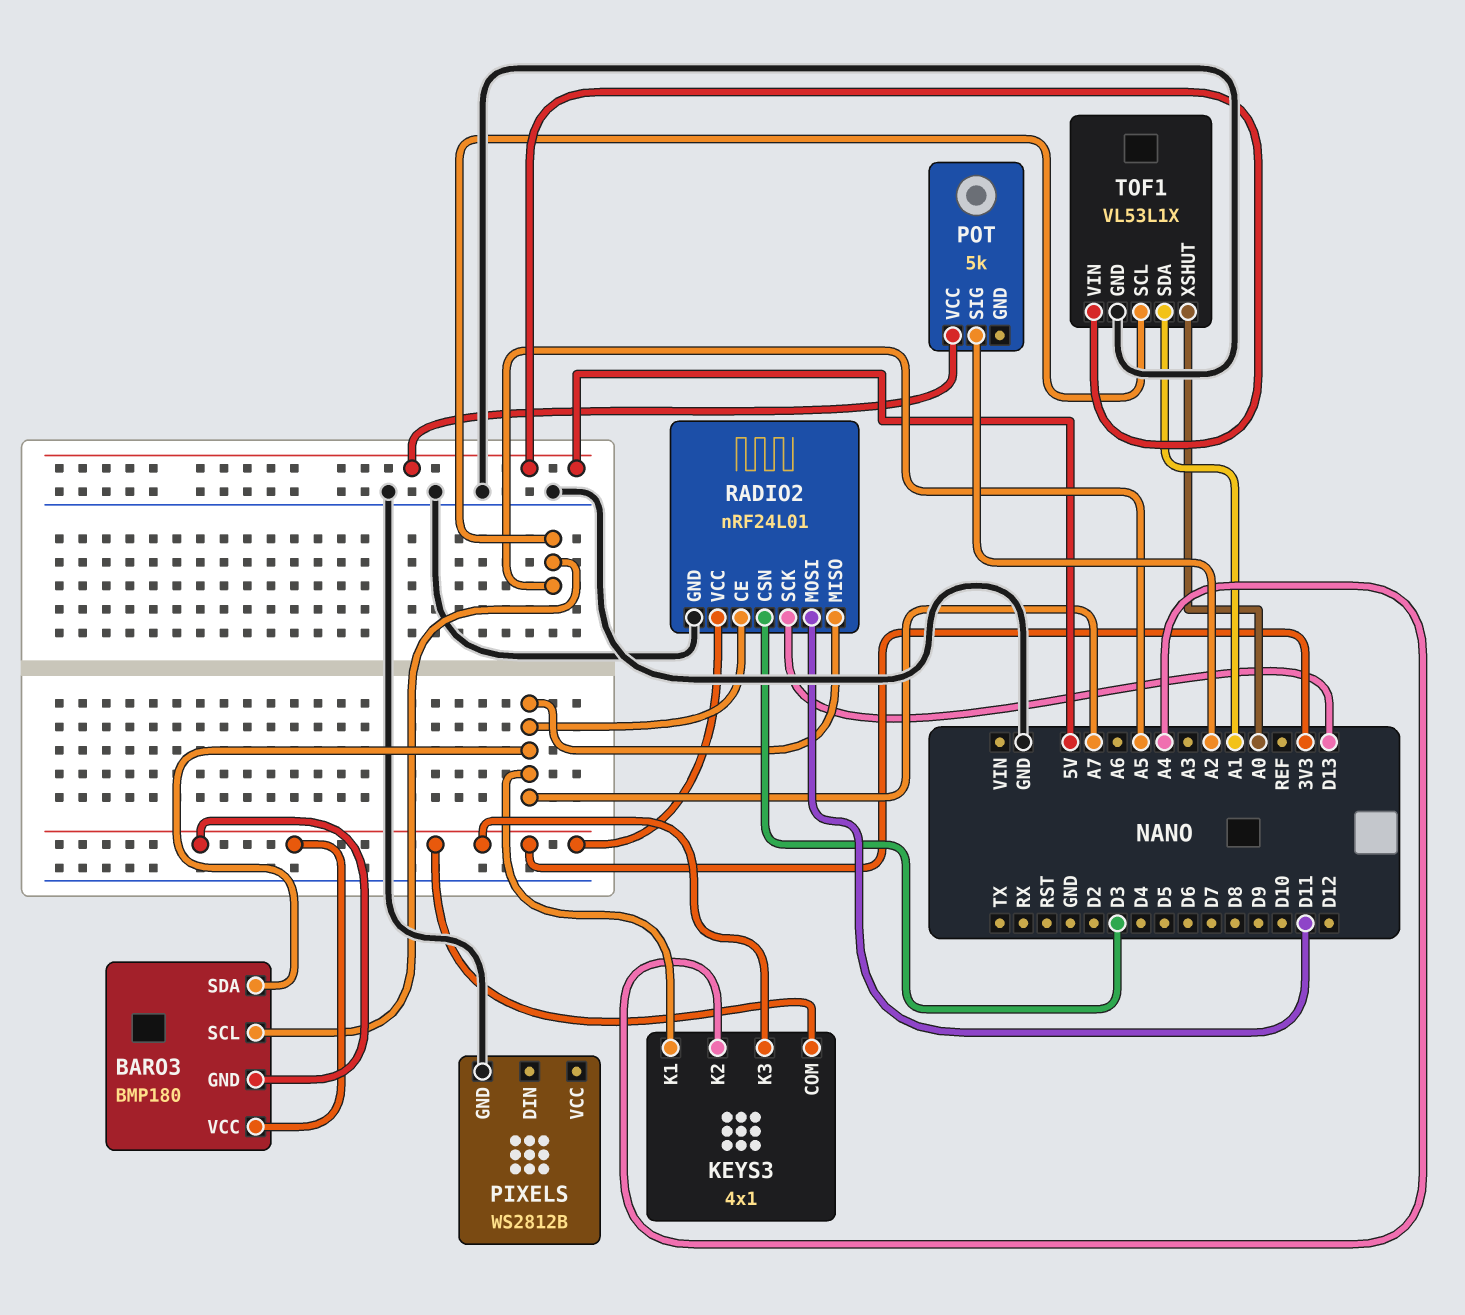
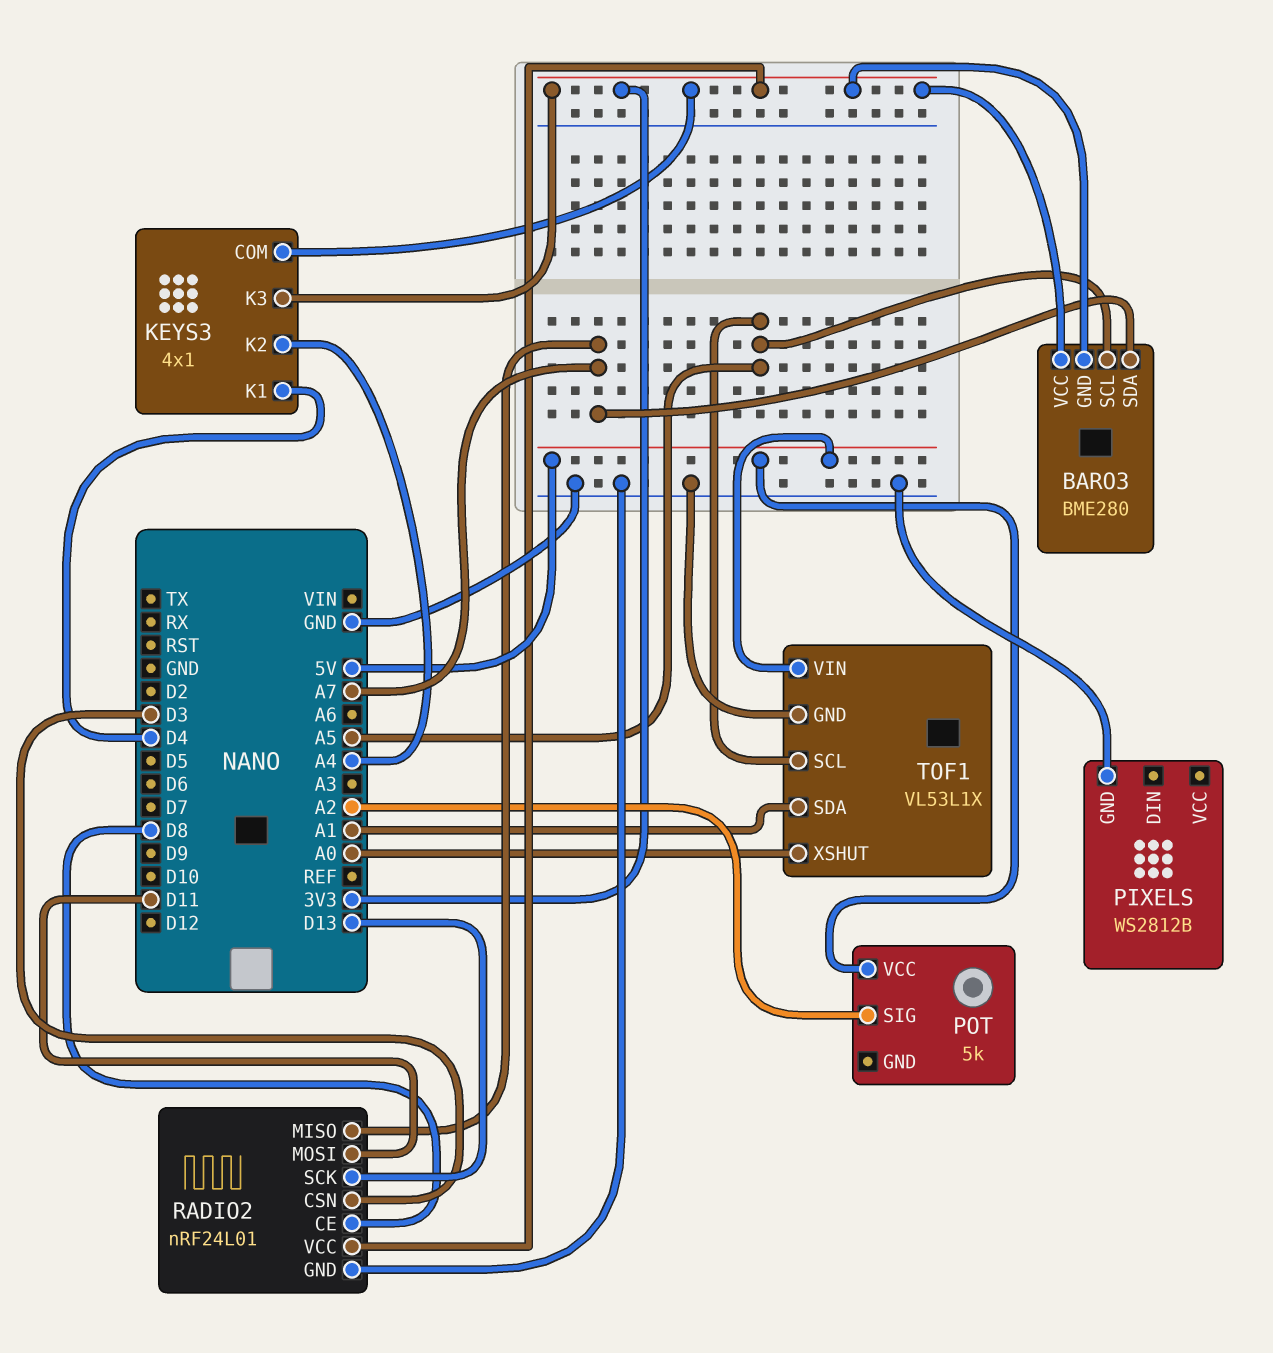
BARO3: BMP180 -> BME280
KEYS3 pin K1: A7 -> D4
RADIO2 pin CE: A7 -> D8

